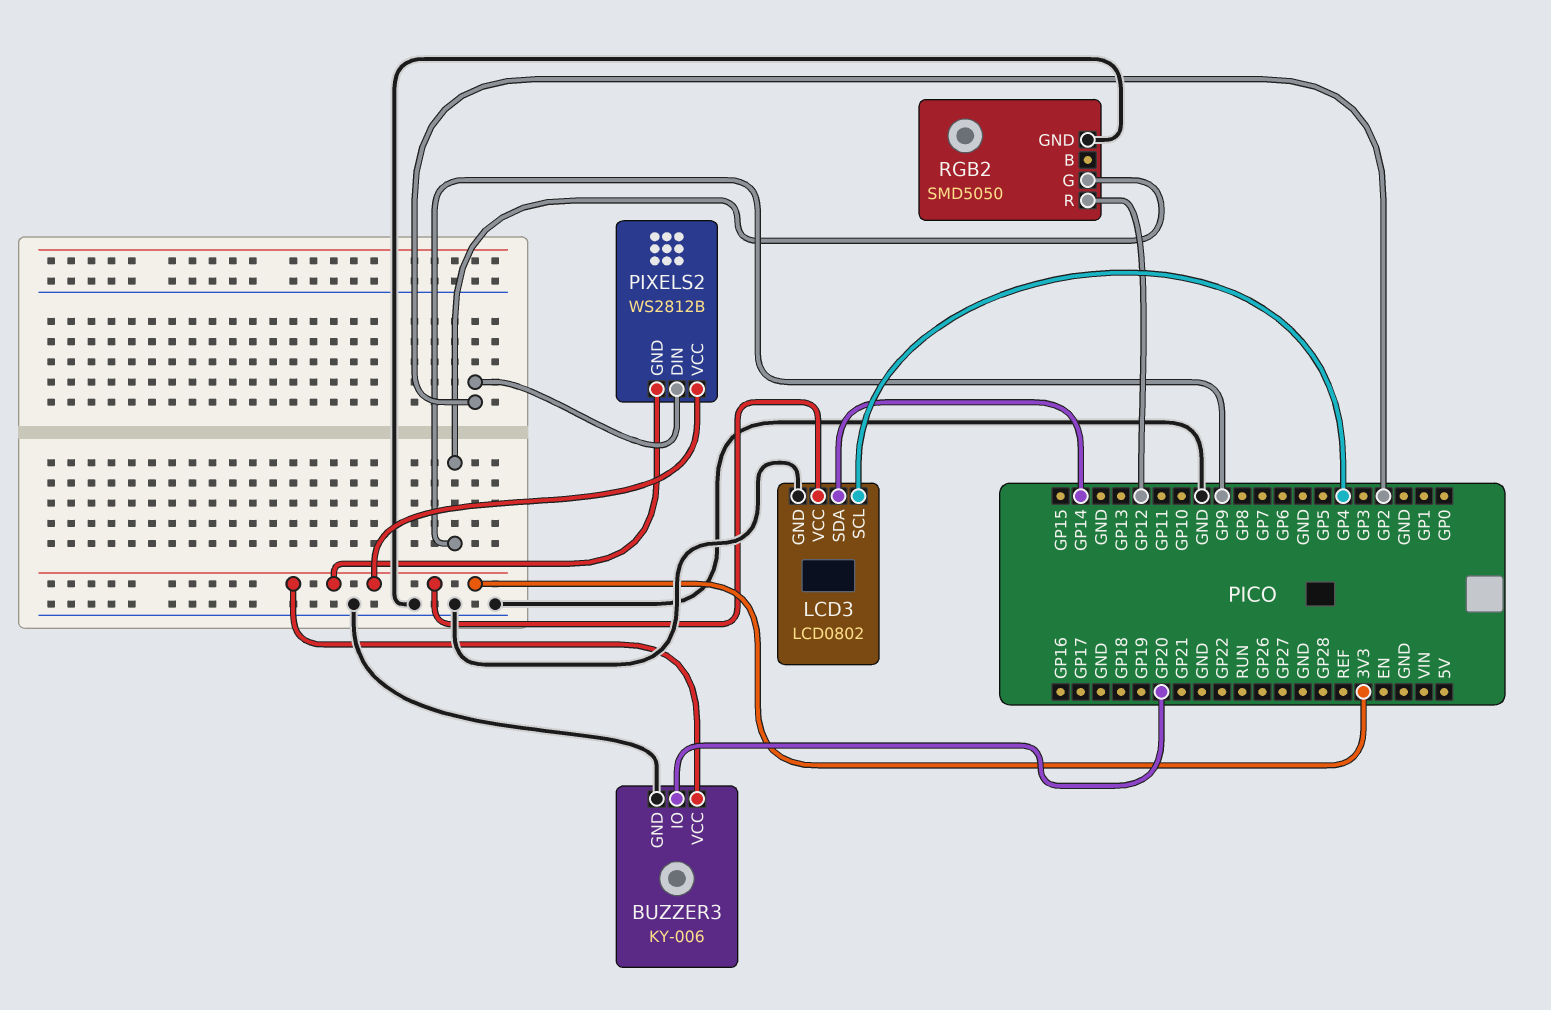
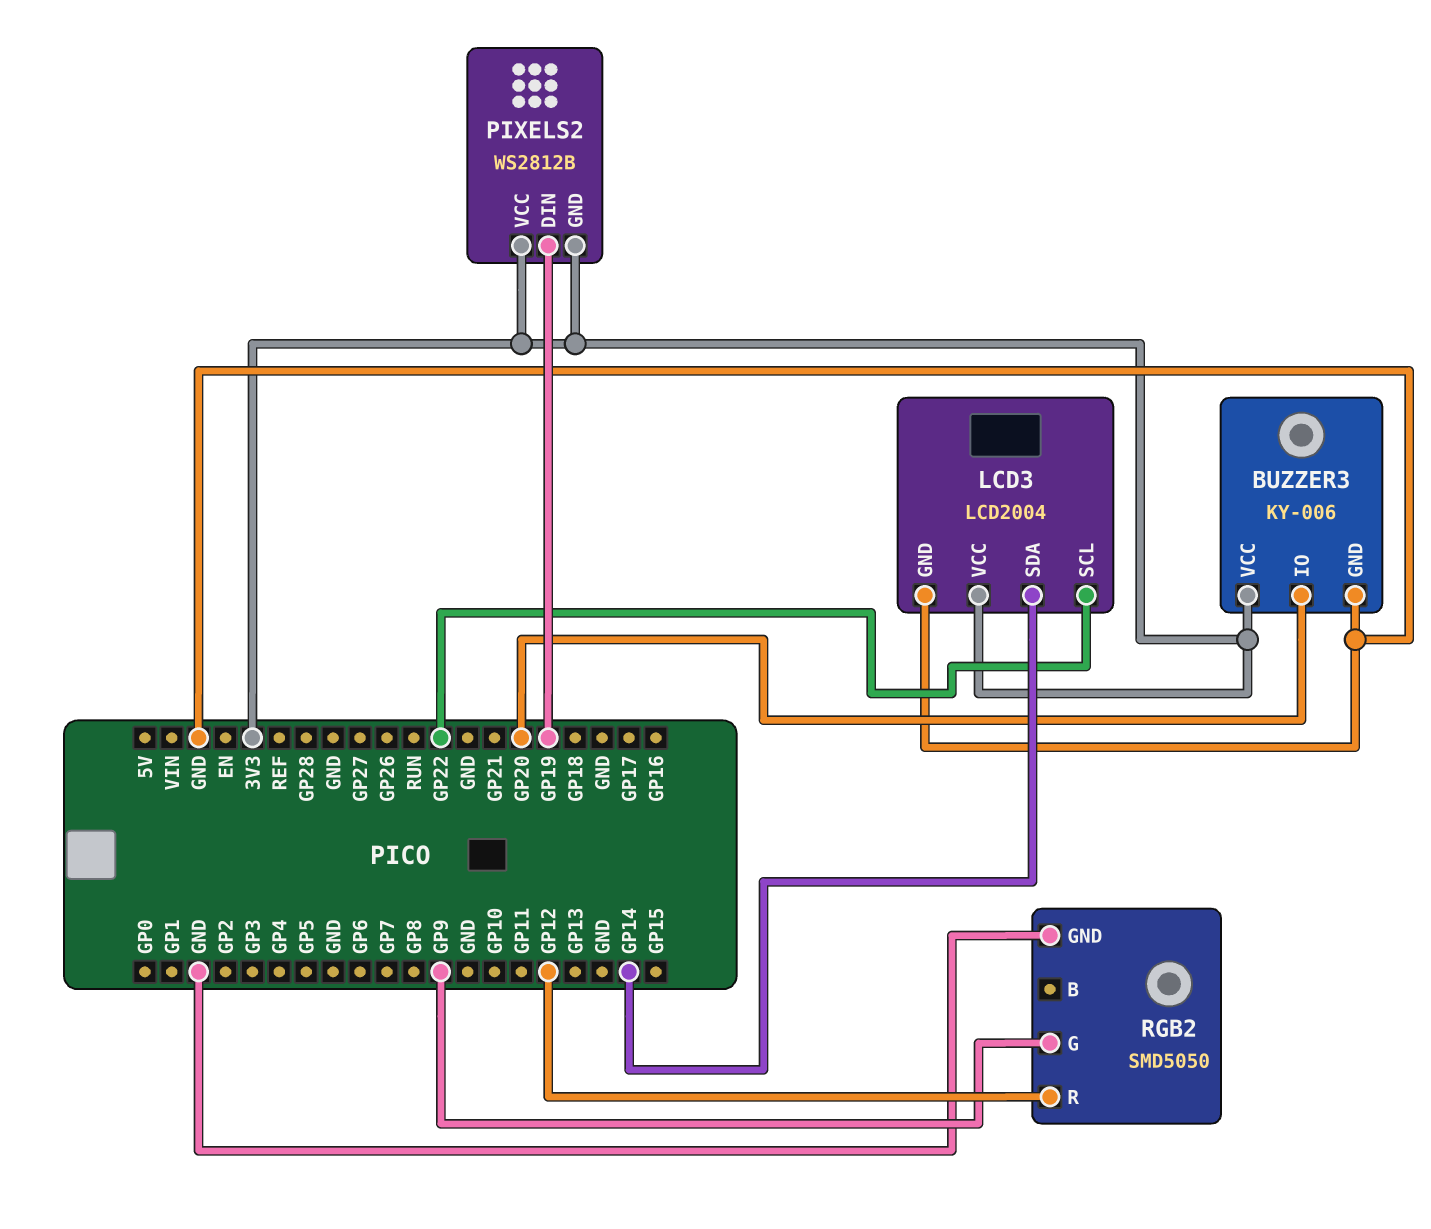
LCD3: LCD0802 -> LCD2004
LCD3 pin SCL: GP4 -> GP22
PIXELS2 pin DIN: GP2 -> GP19

